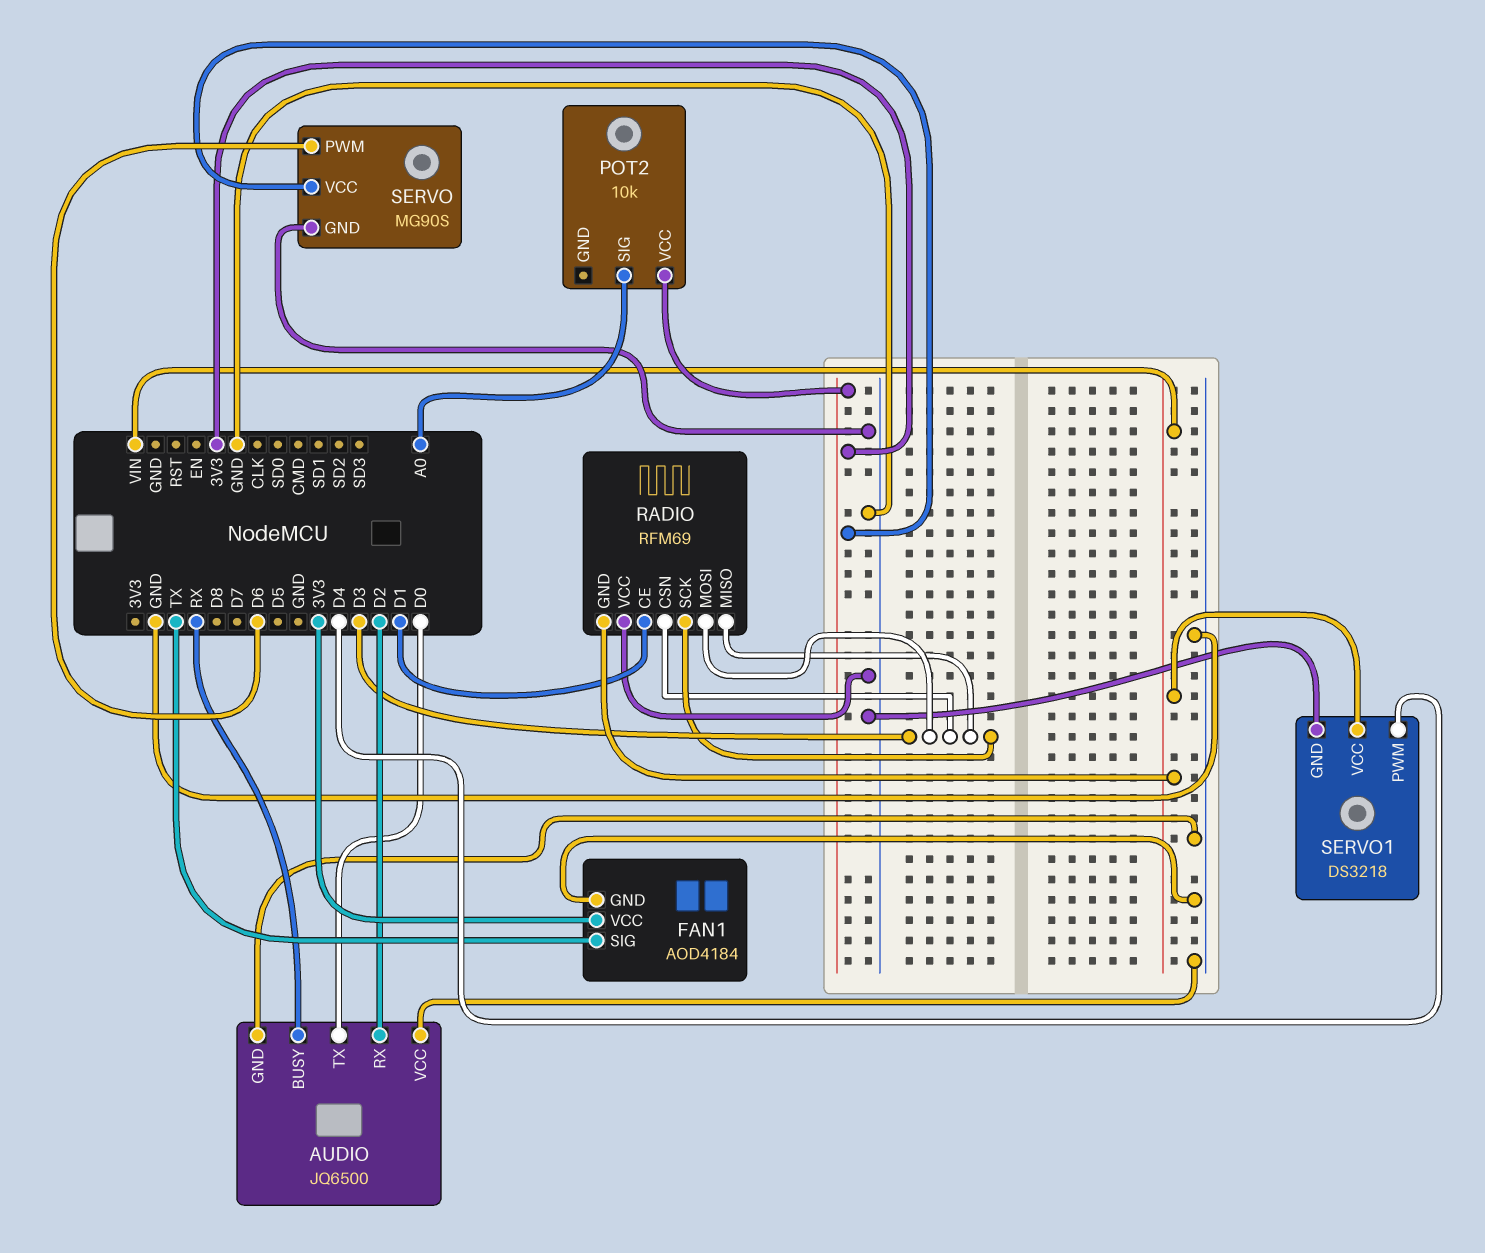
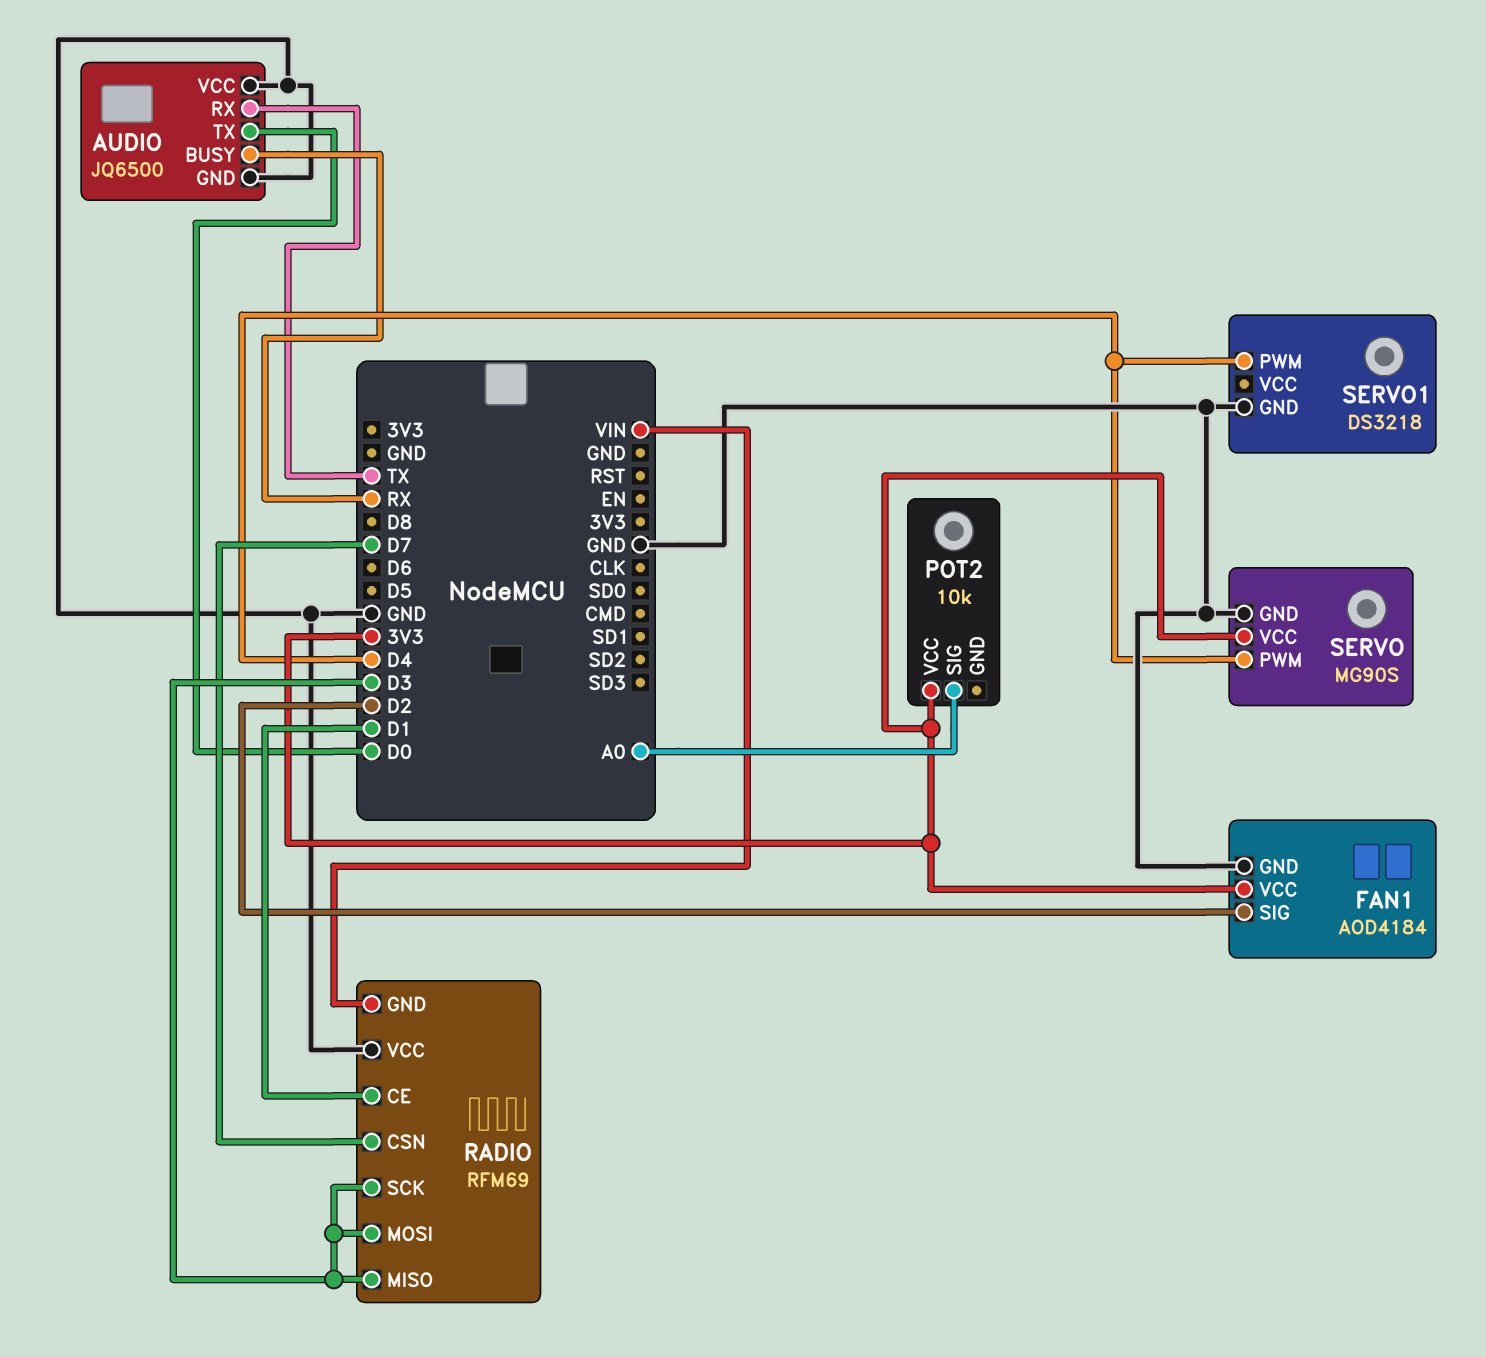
AUDIO pin RX: D2 -> TX
FAN1 pin SIG: TX -> D2
RADIO pin CSN: D3 -> D7
SERVO pin PWM: D6 -> D4
SERVO1 pin VCC: VIN -> none

